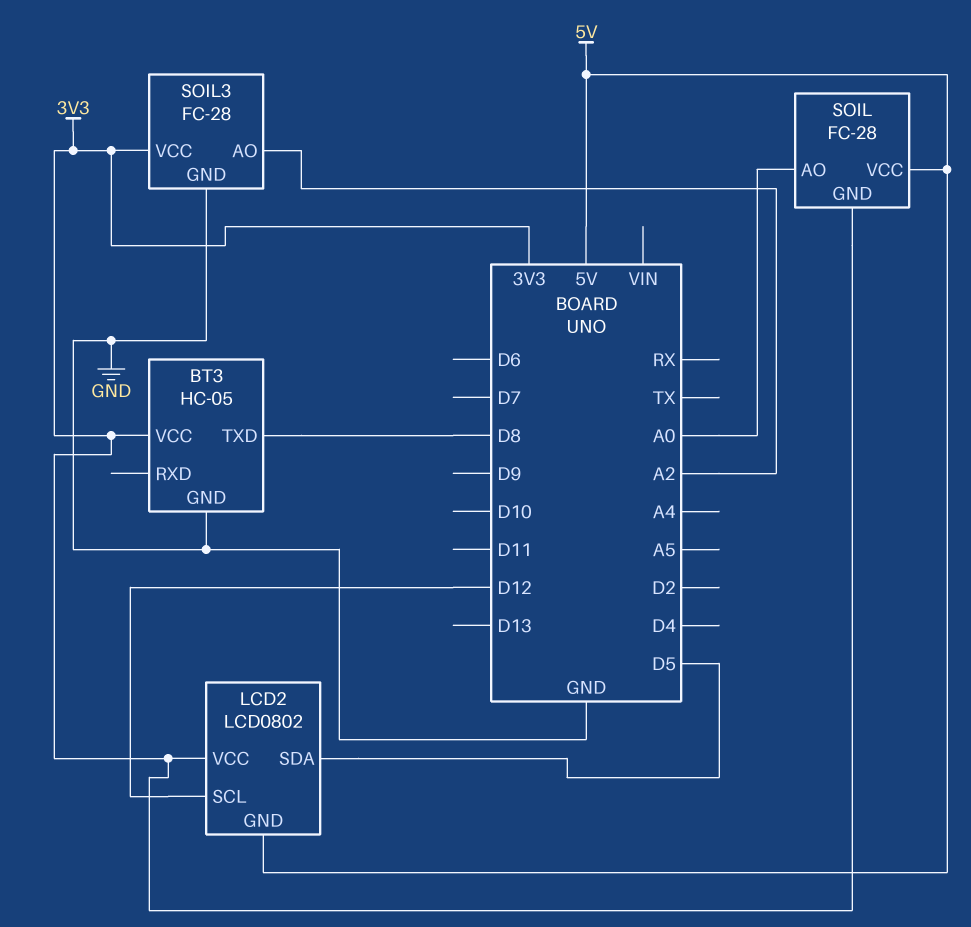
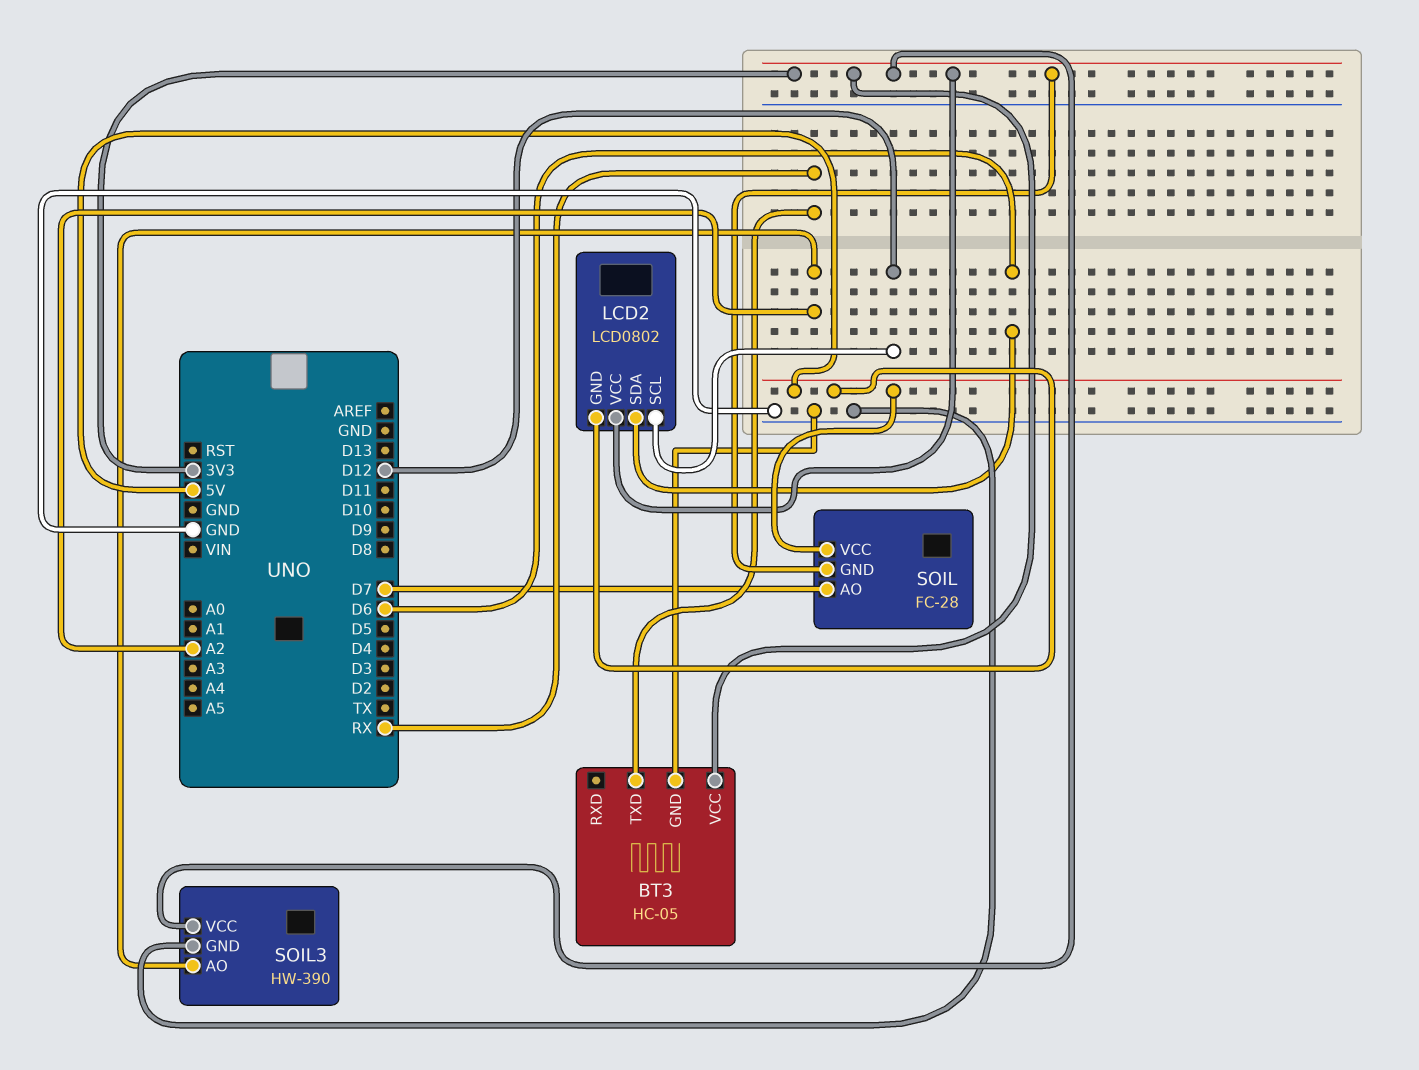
BT3 pin TXD: D8 -> RX
LCD2 pin SDA: D5 -> D6
SOIL pin AO: A0 -> D7
SOIL3: FC-28 -> HW-390

